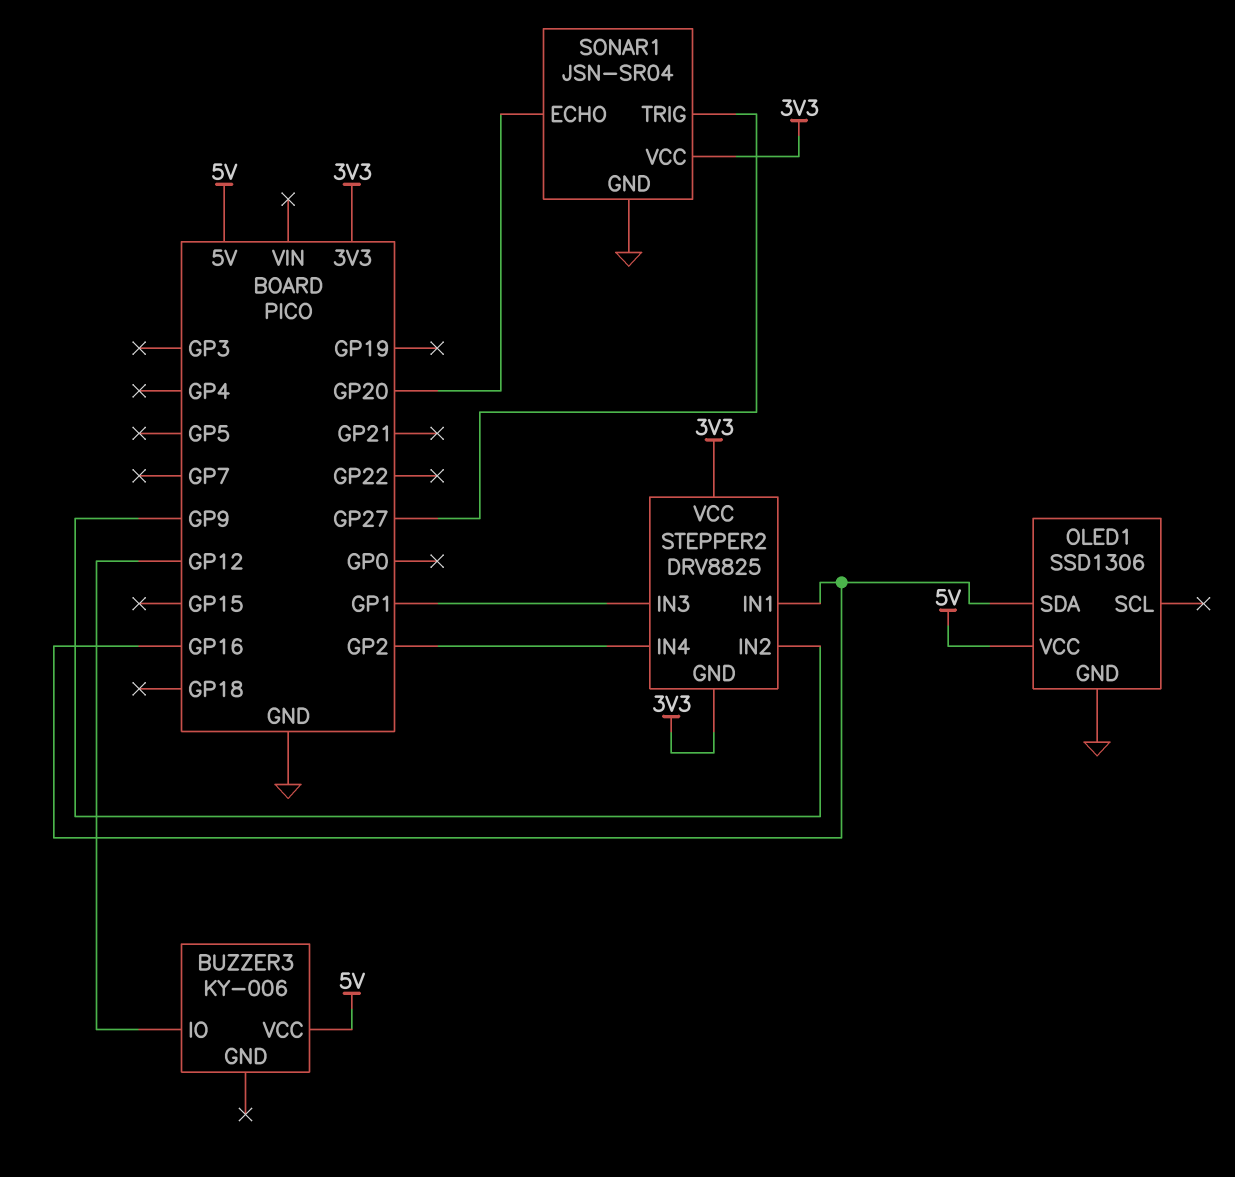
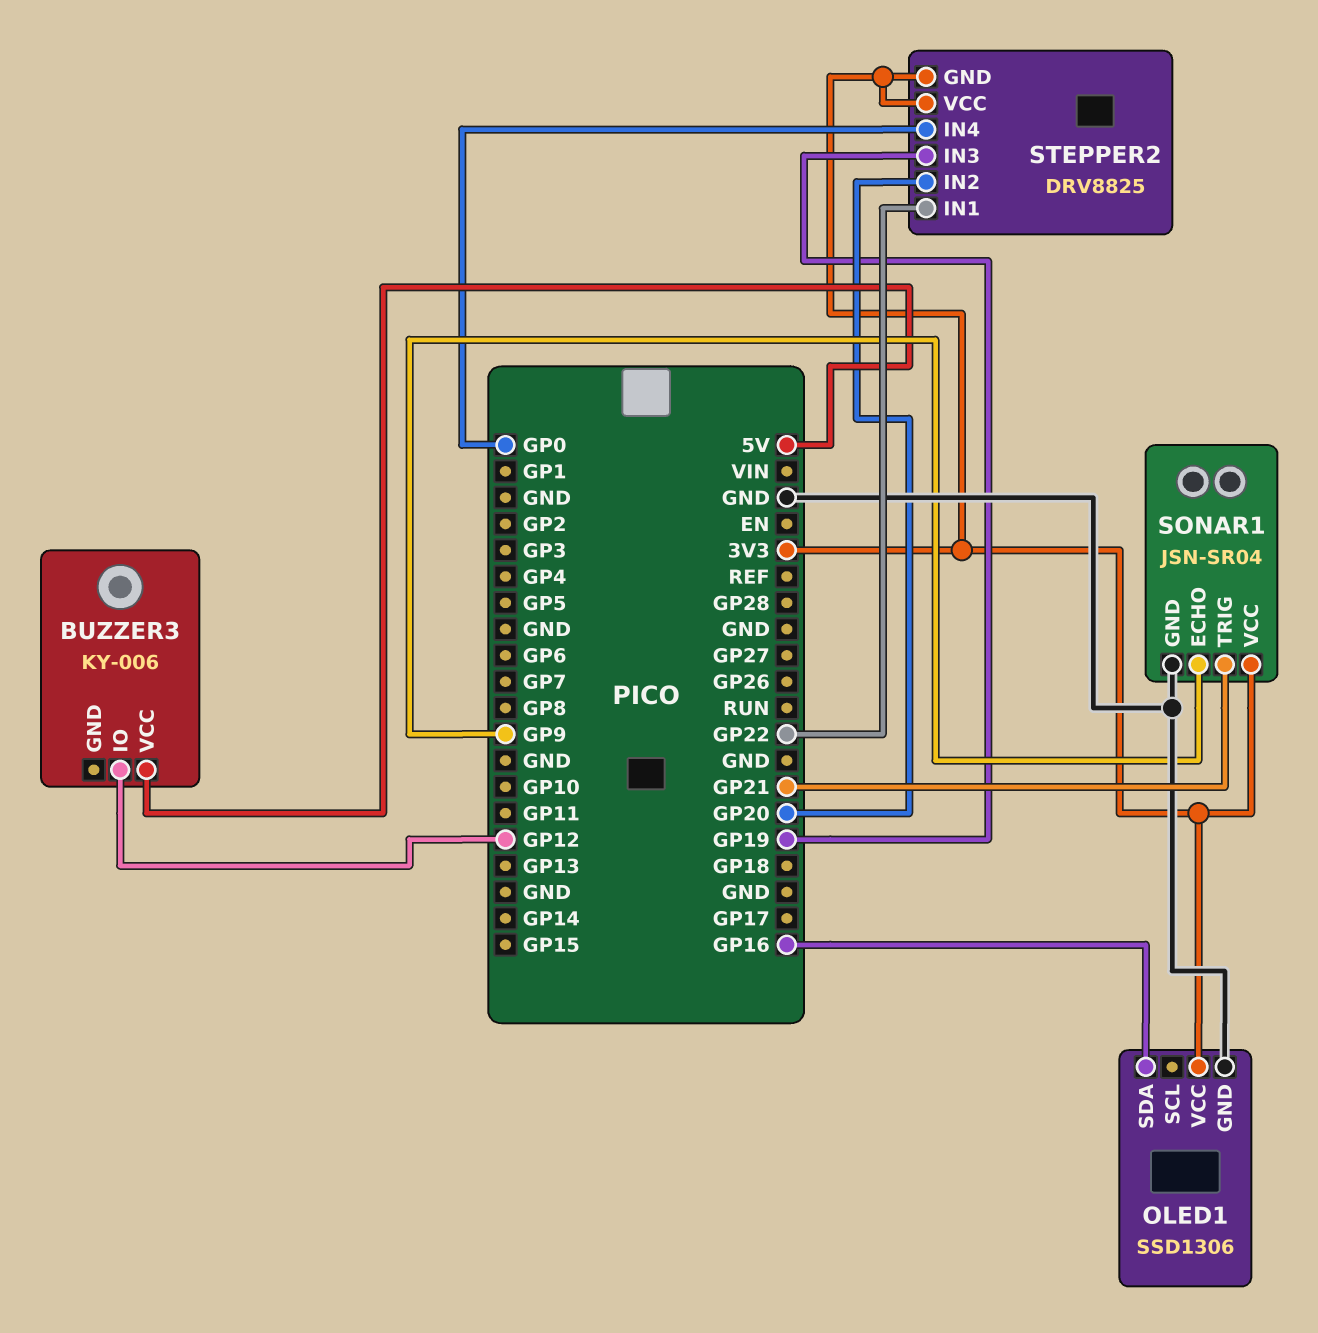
OLED1 pin VCC: 5V -> 3V3
SONAR1 pin ECHO: GP20 -> GP9
SONAR1 pin TRIG: GP27 -> GP21
STEPPER2 pin IN1: GP16 -> GP22
STEPPER2 pin IN2: GP9 -> GP20
STEPPER2 pin IN3: GP1 -> GP19
STEPPER2 pin IN4: GP2 -> GP0

